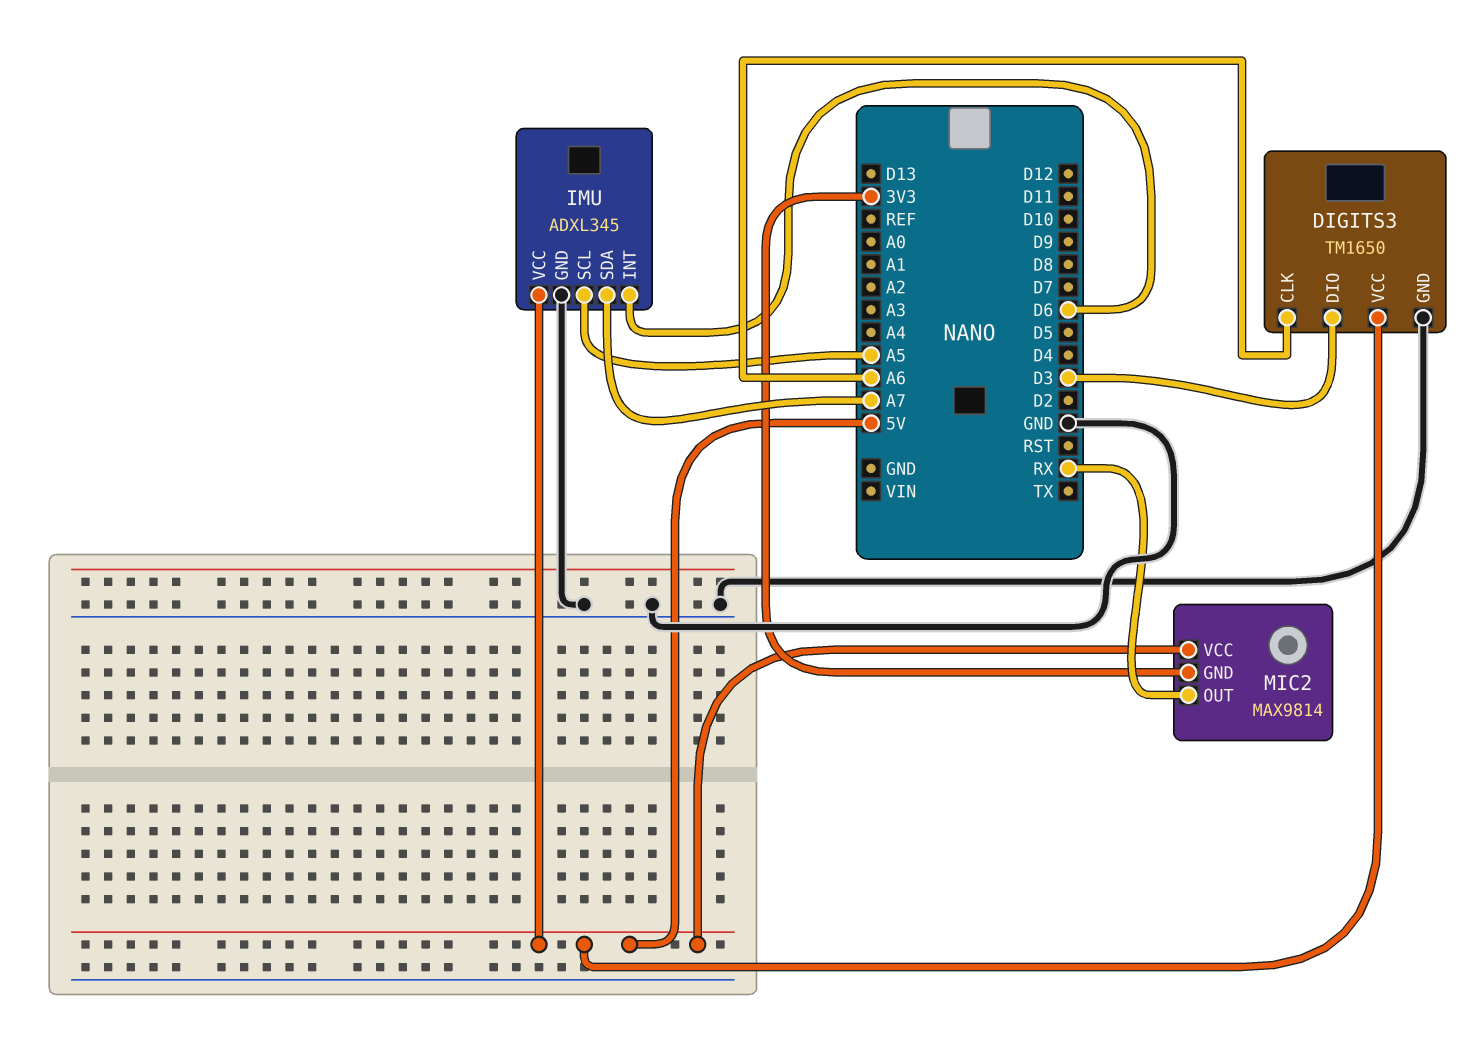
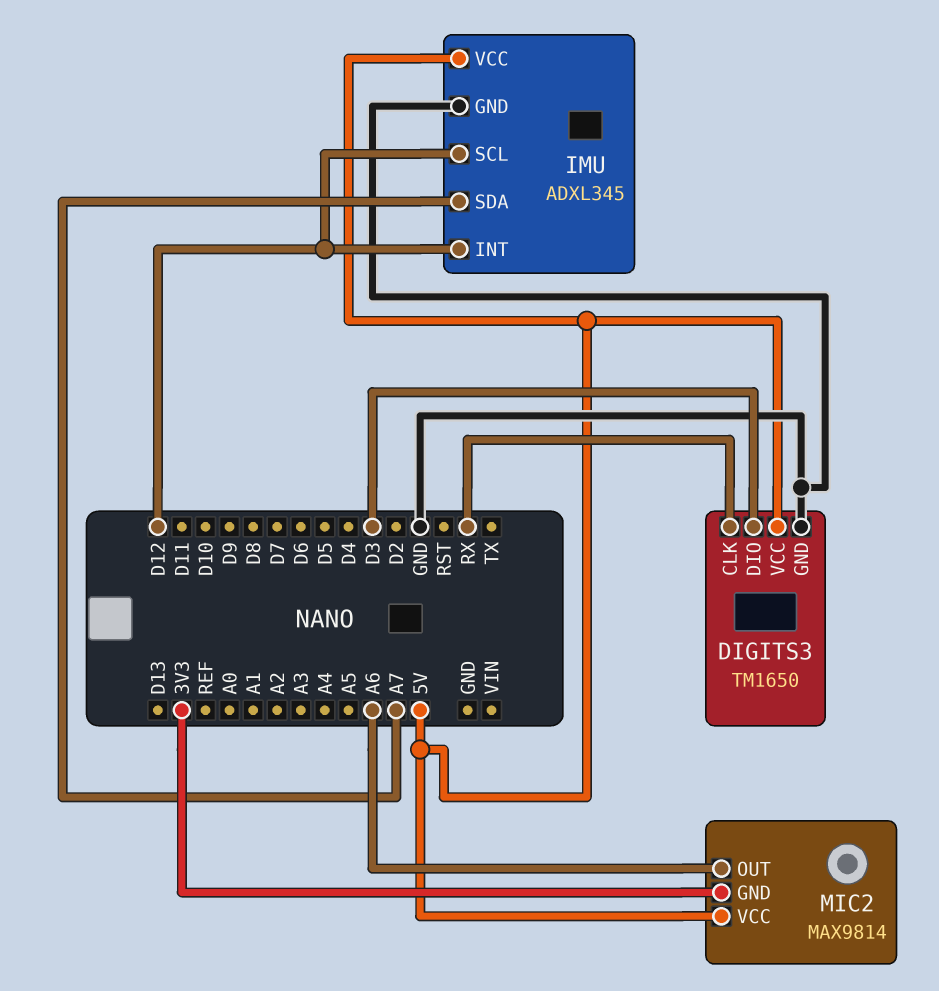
DIGITS3 pin CLK: A6 -> RX
IMU pin INT: D6 -> D12
IMU pin SCL: A5 -> D12
MIC2 pin OUT: RX -> A6

